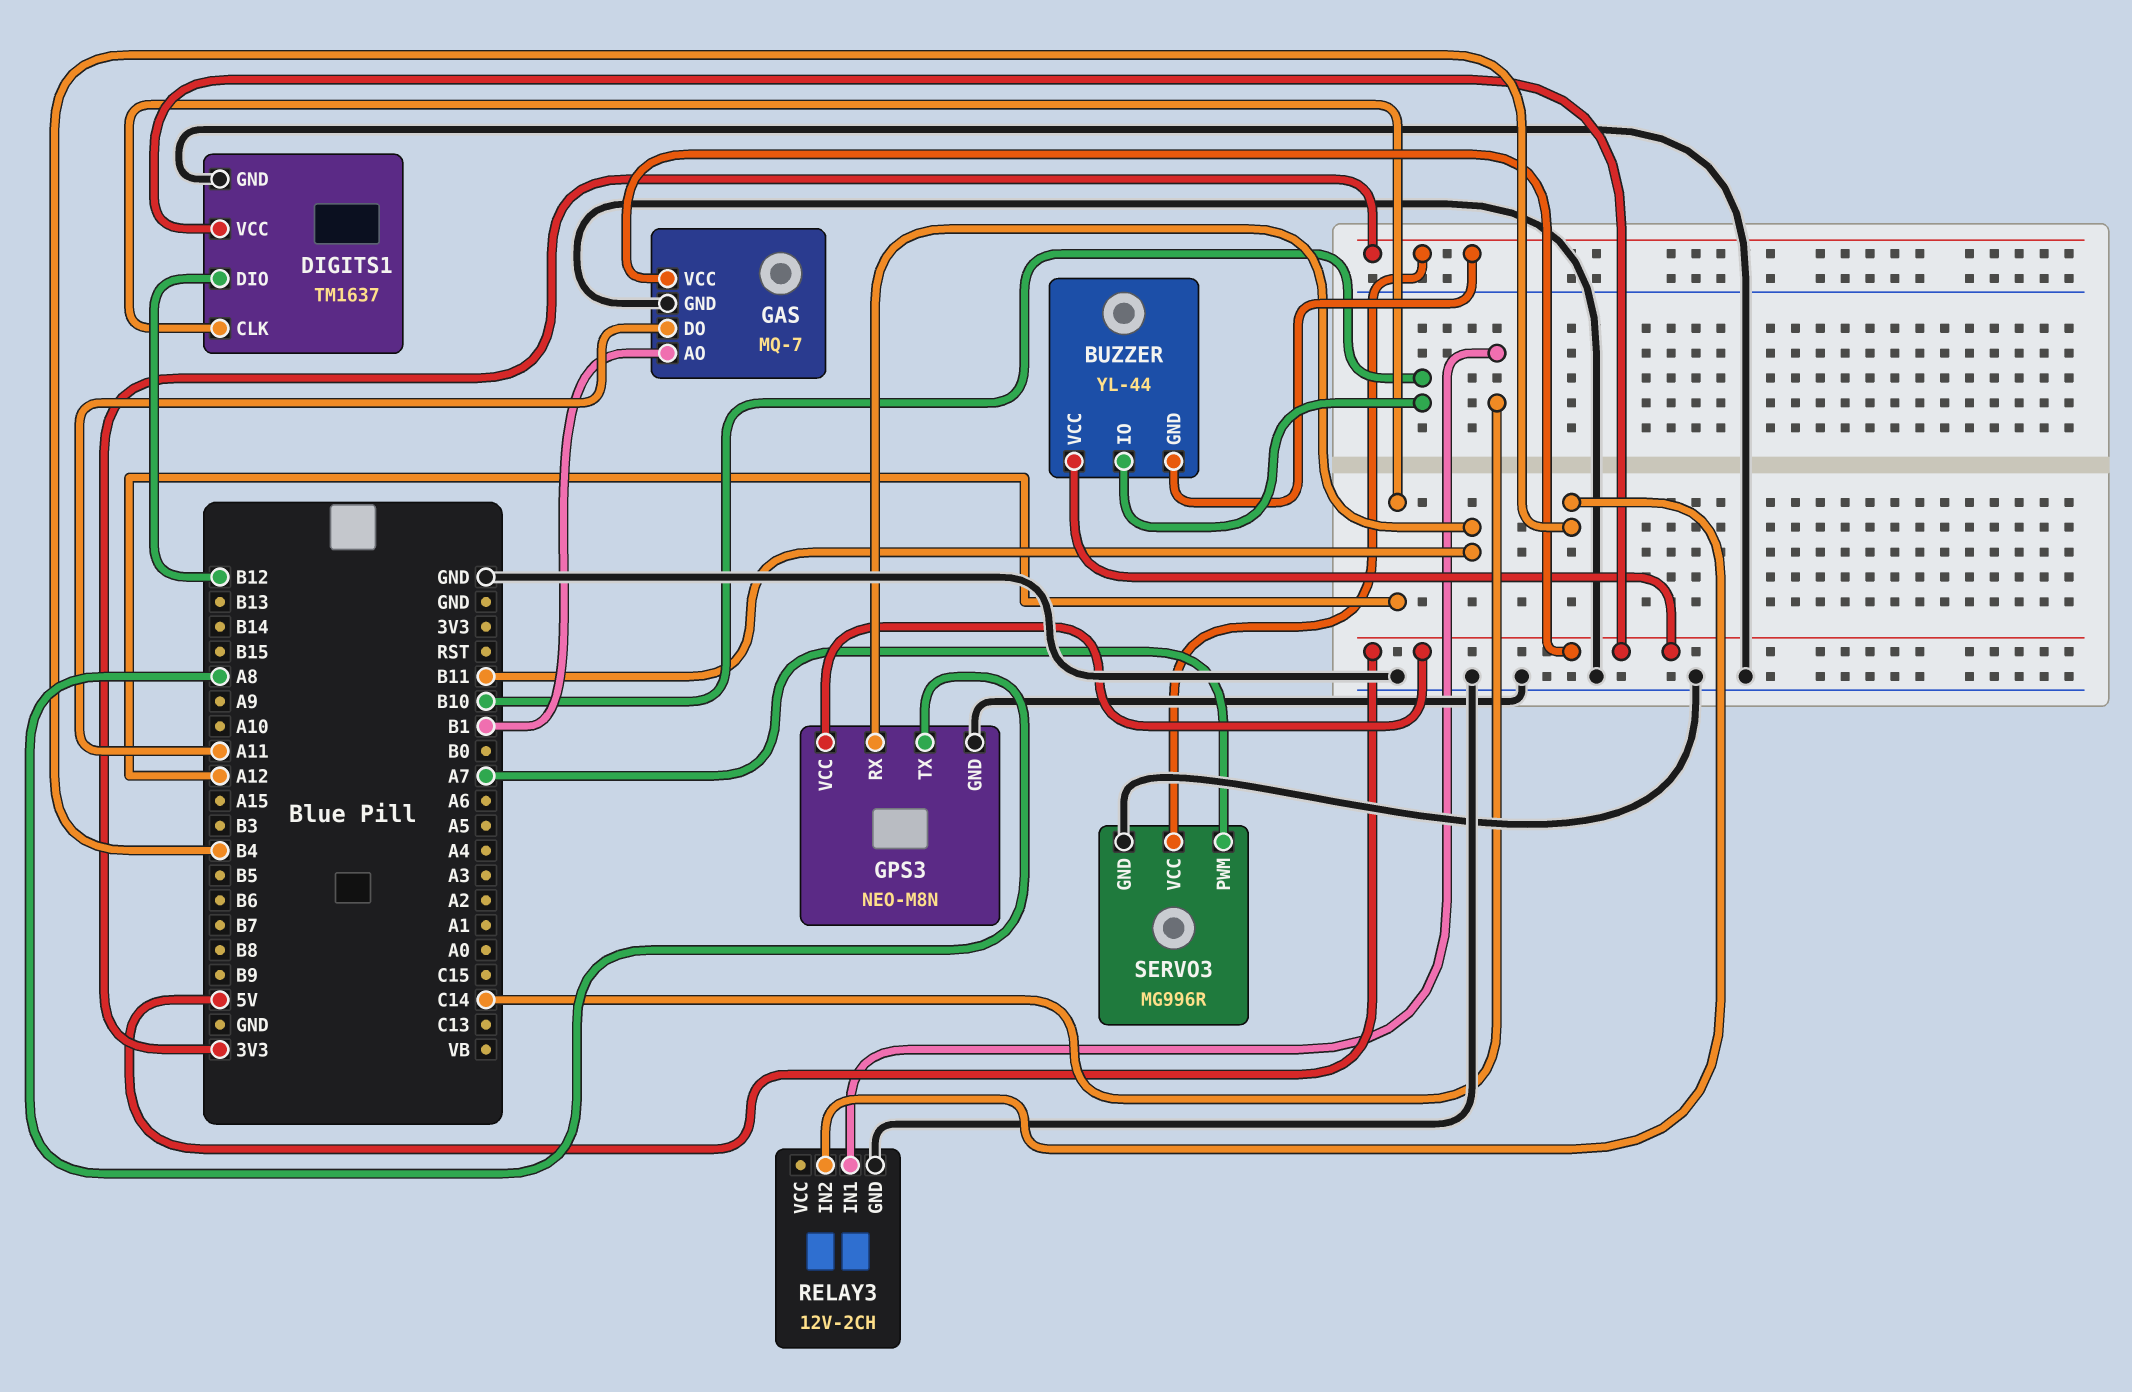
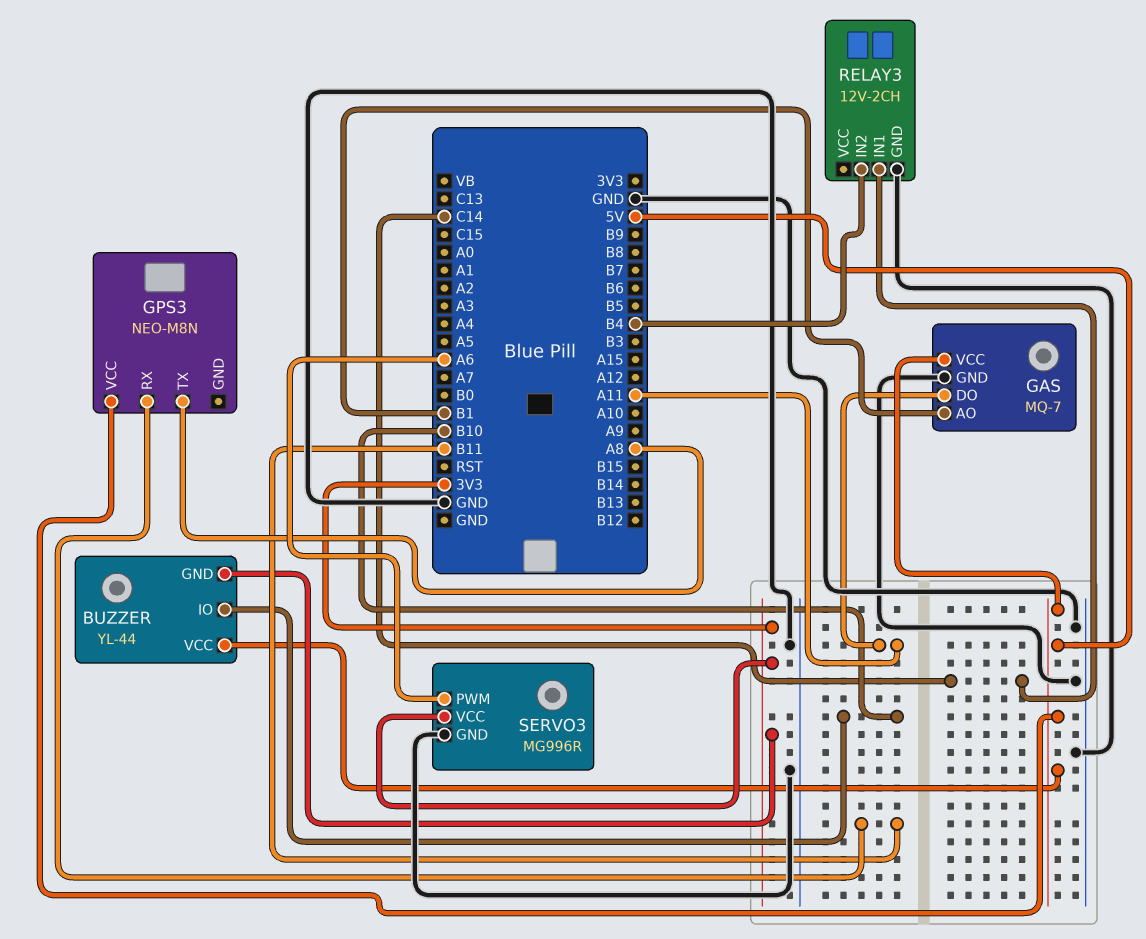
DIGITS1: TM1637 -> none
DIGITS1 pin CLK: A12 -> none
DIGITS1 pin DIO: B12 -> none
DIGITS1 pin GND: GND -> none
DIGITS1 pin VCC: 5V -> none
GPS3 pin GND: GND -> none
SERVO3 pin PWM: A7 -> A6

